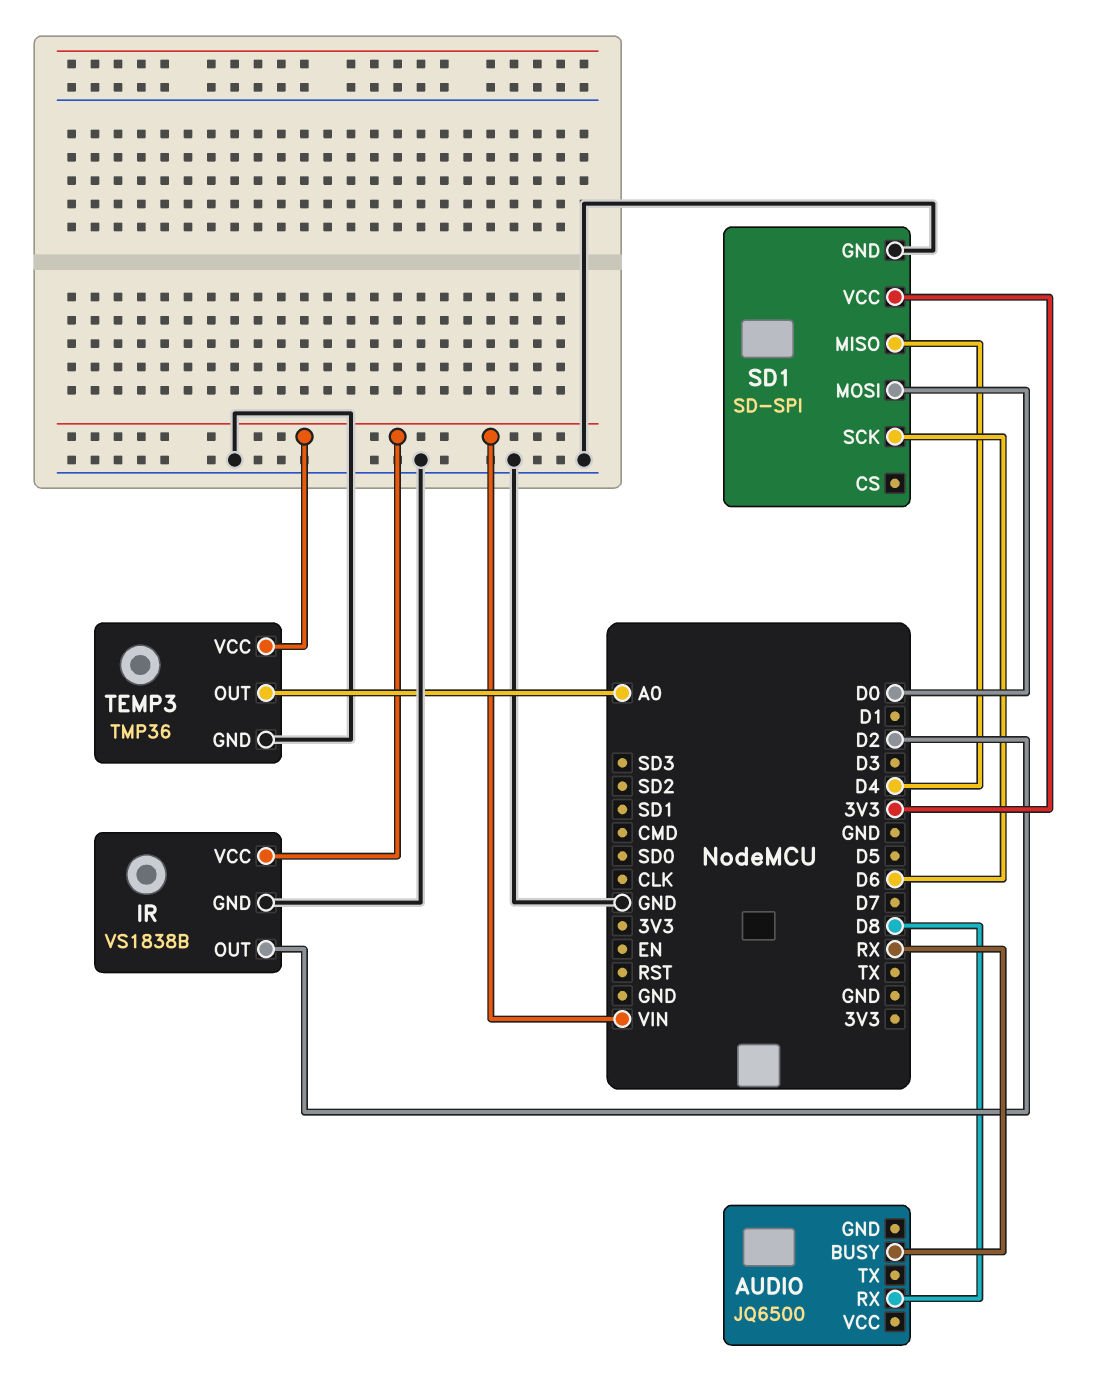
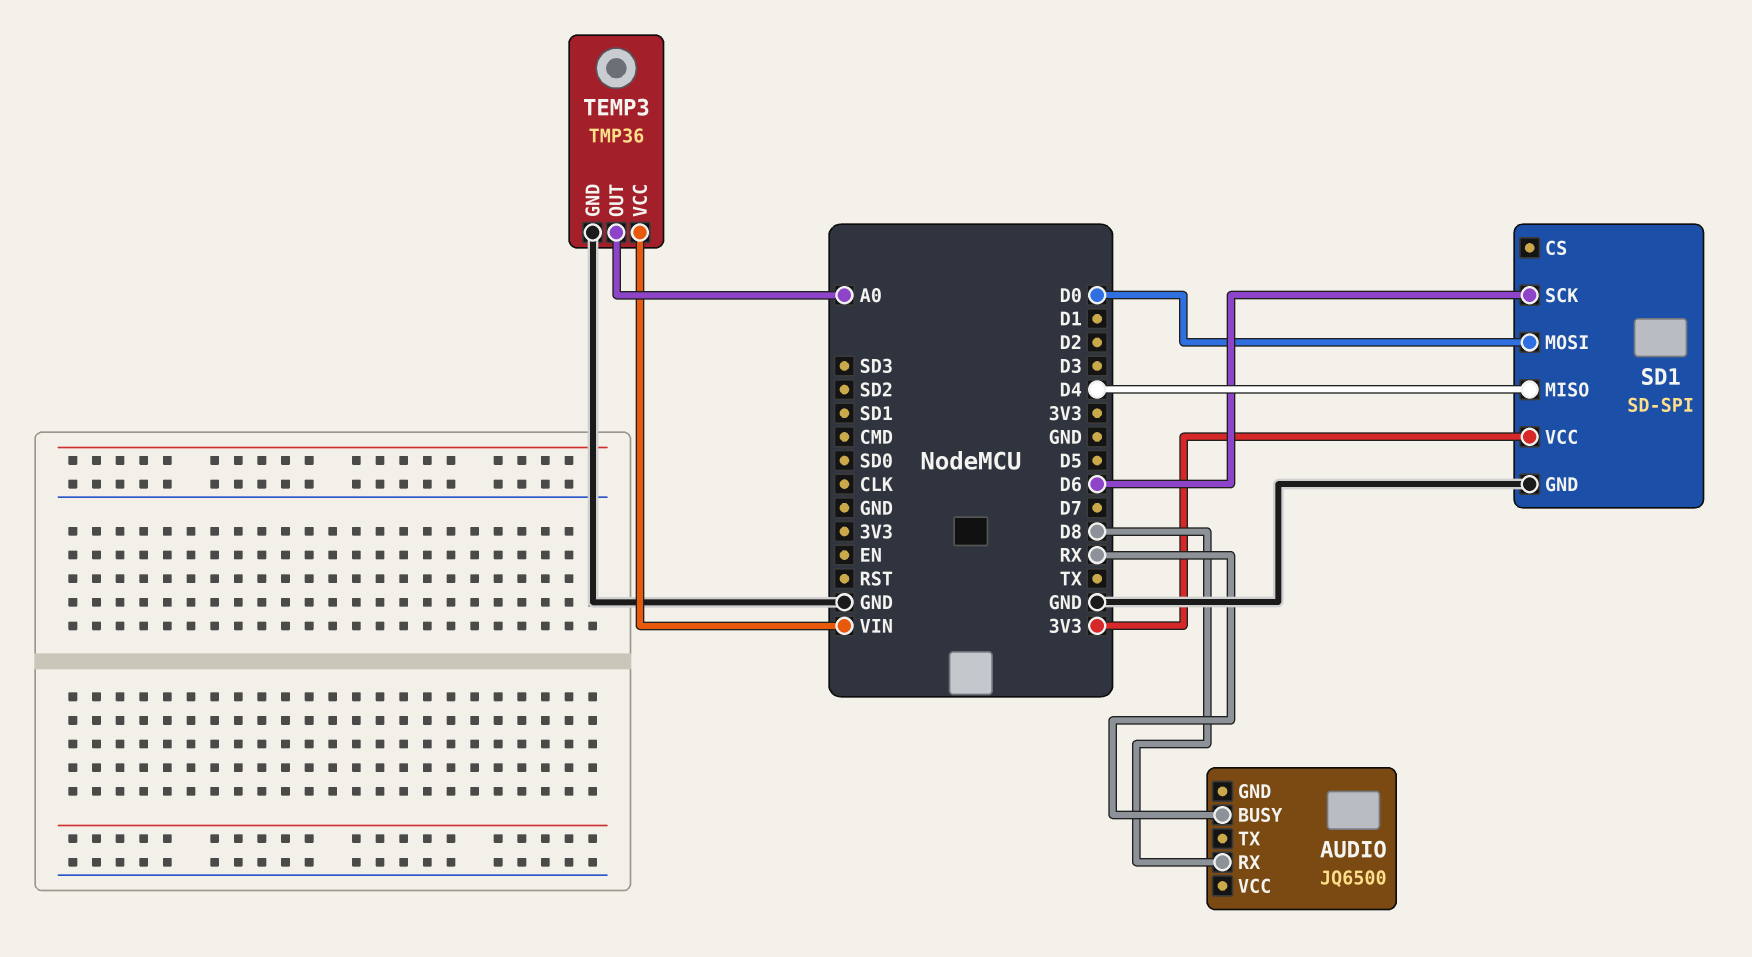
IR: VS1838B -> none
IR pin GND: GND -> none
IR pin OUT: D2 -> none
IR pin VCC: VIN -> none

